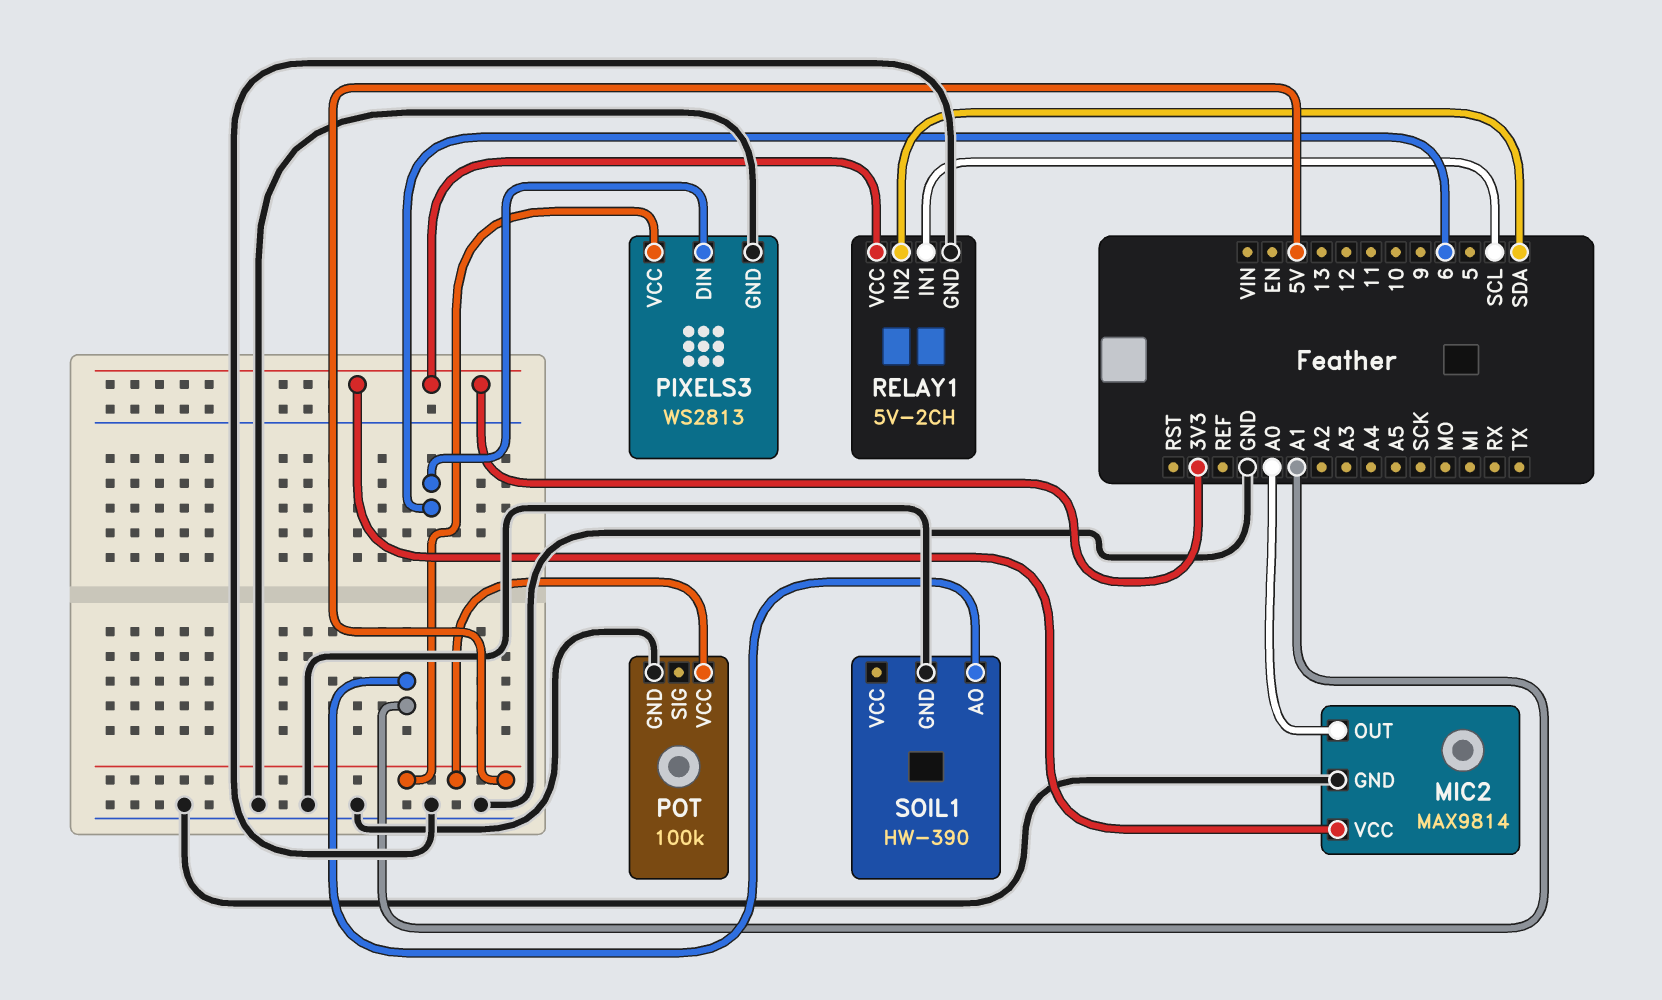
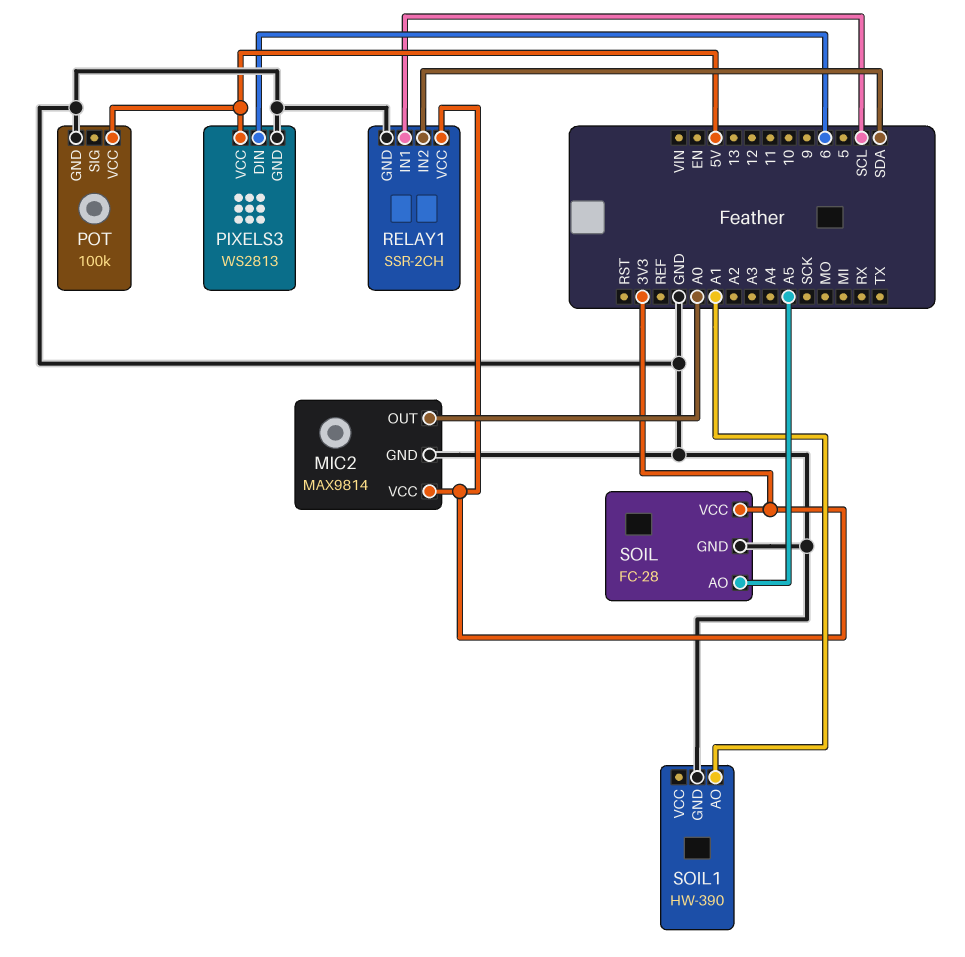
RELAY1: 5V-2CH -> SSR-2CH
SOIL: none -> FC-28
SOIL pin AO: none -> A5
SOIL pin GND: none -> GND
SOIL pin VCC: none -> 3V3

